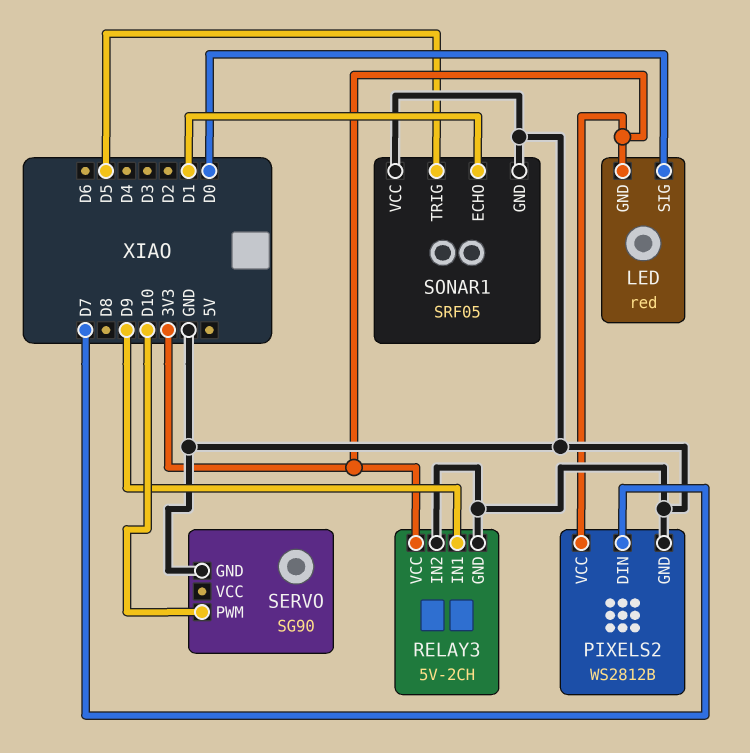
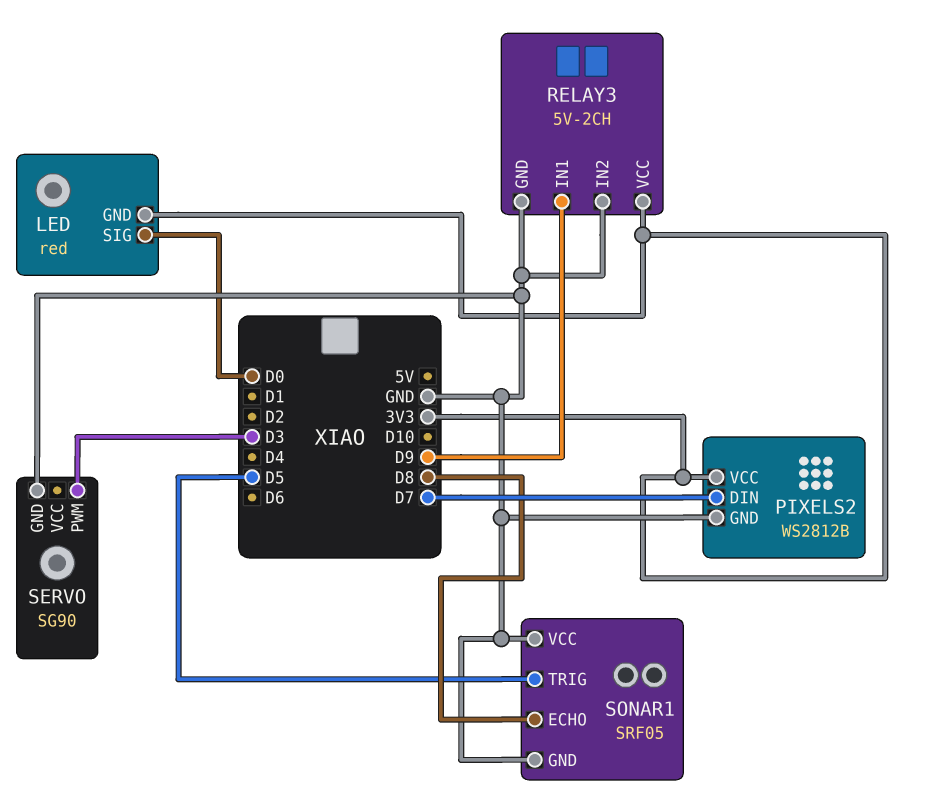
SERVO pin PWM: D10 -> D3
SONAR1 pin ECHO: D1 -> D8

